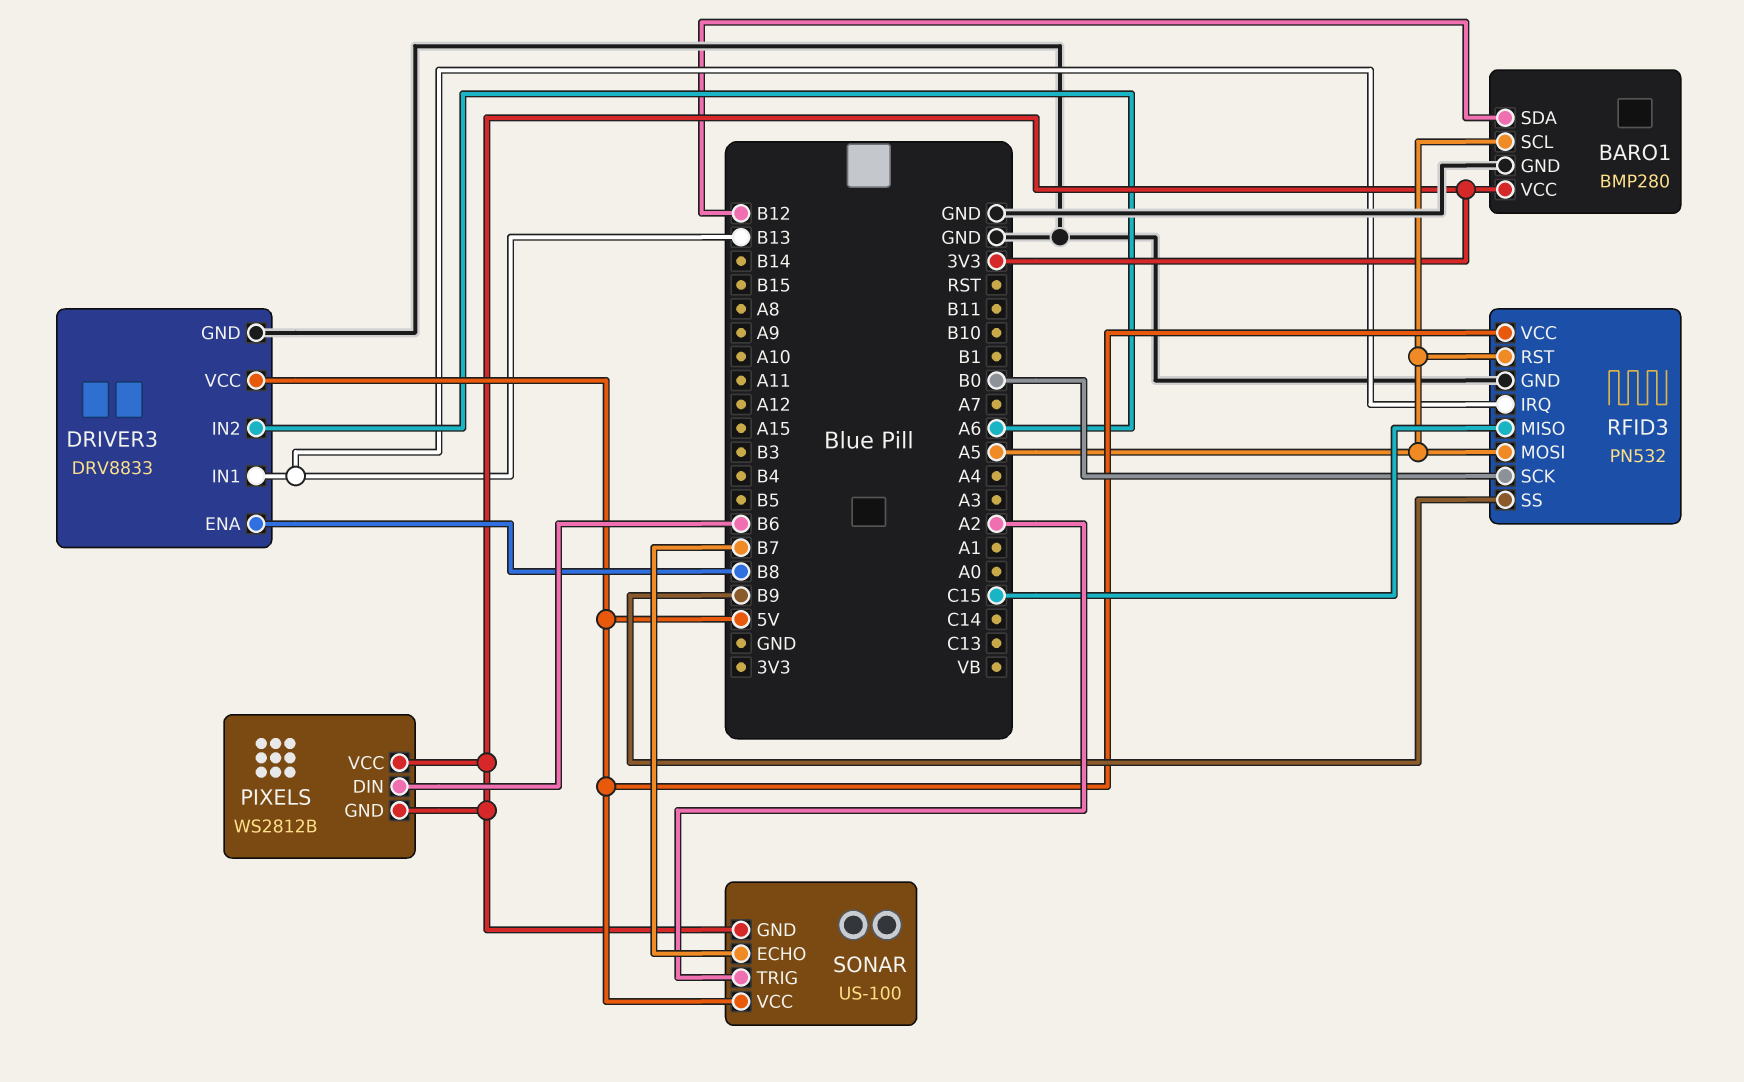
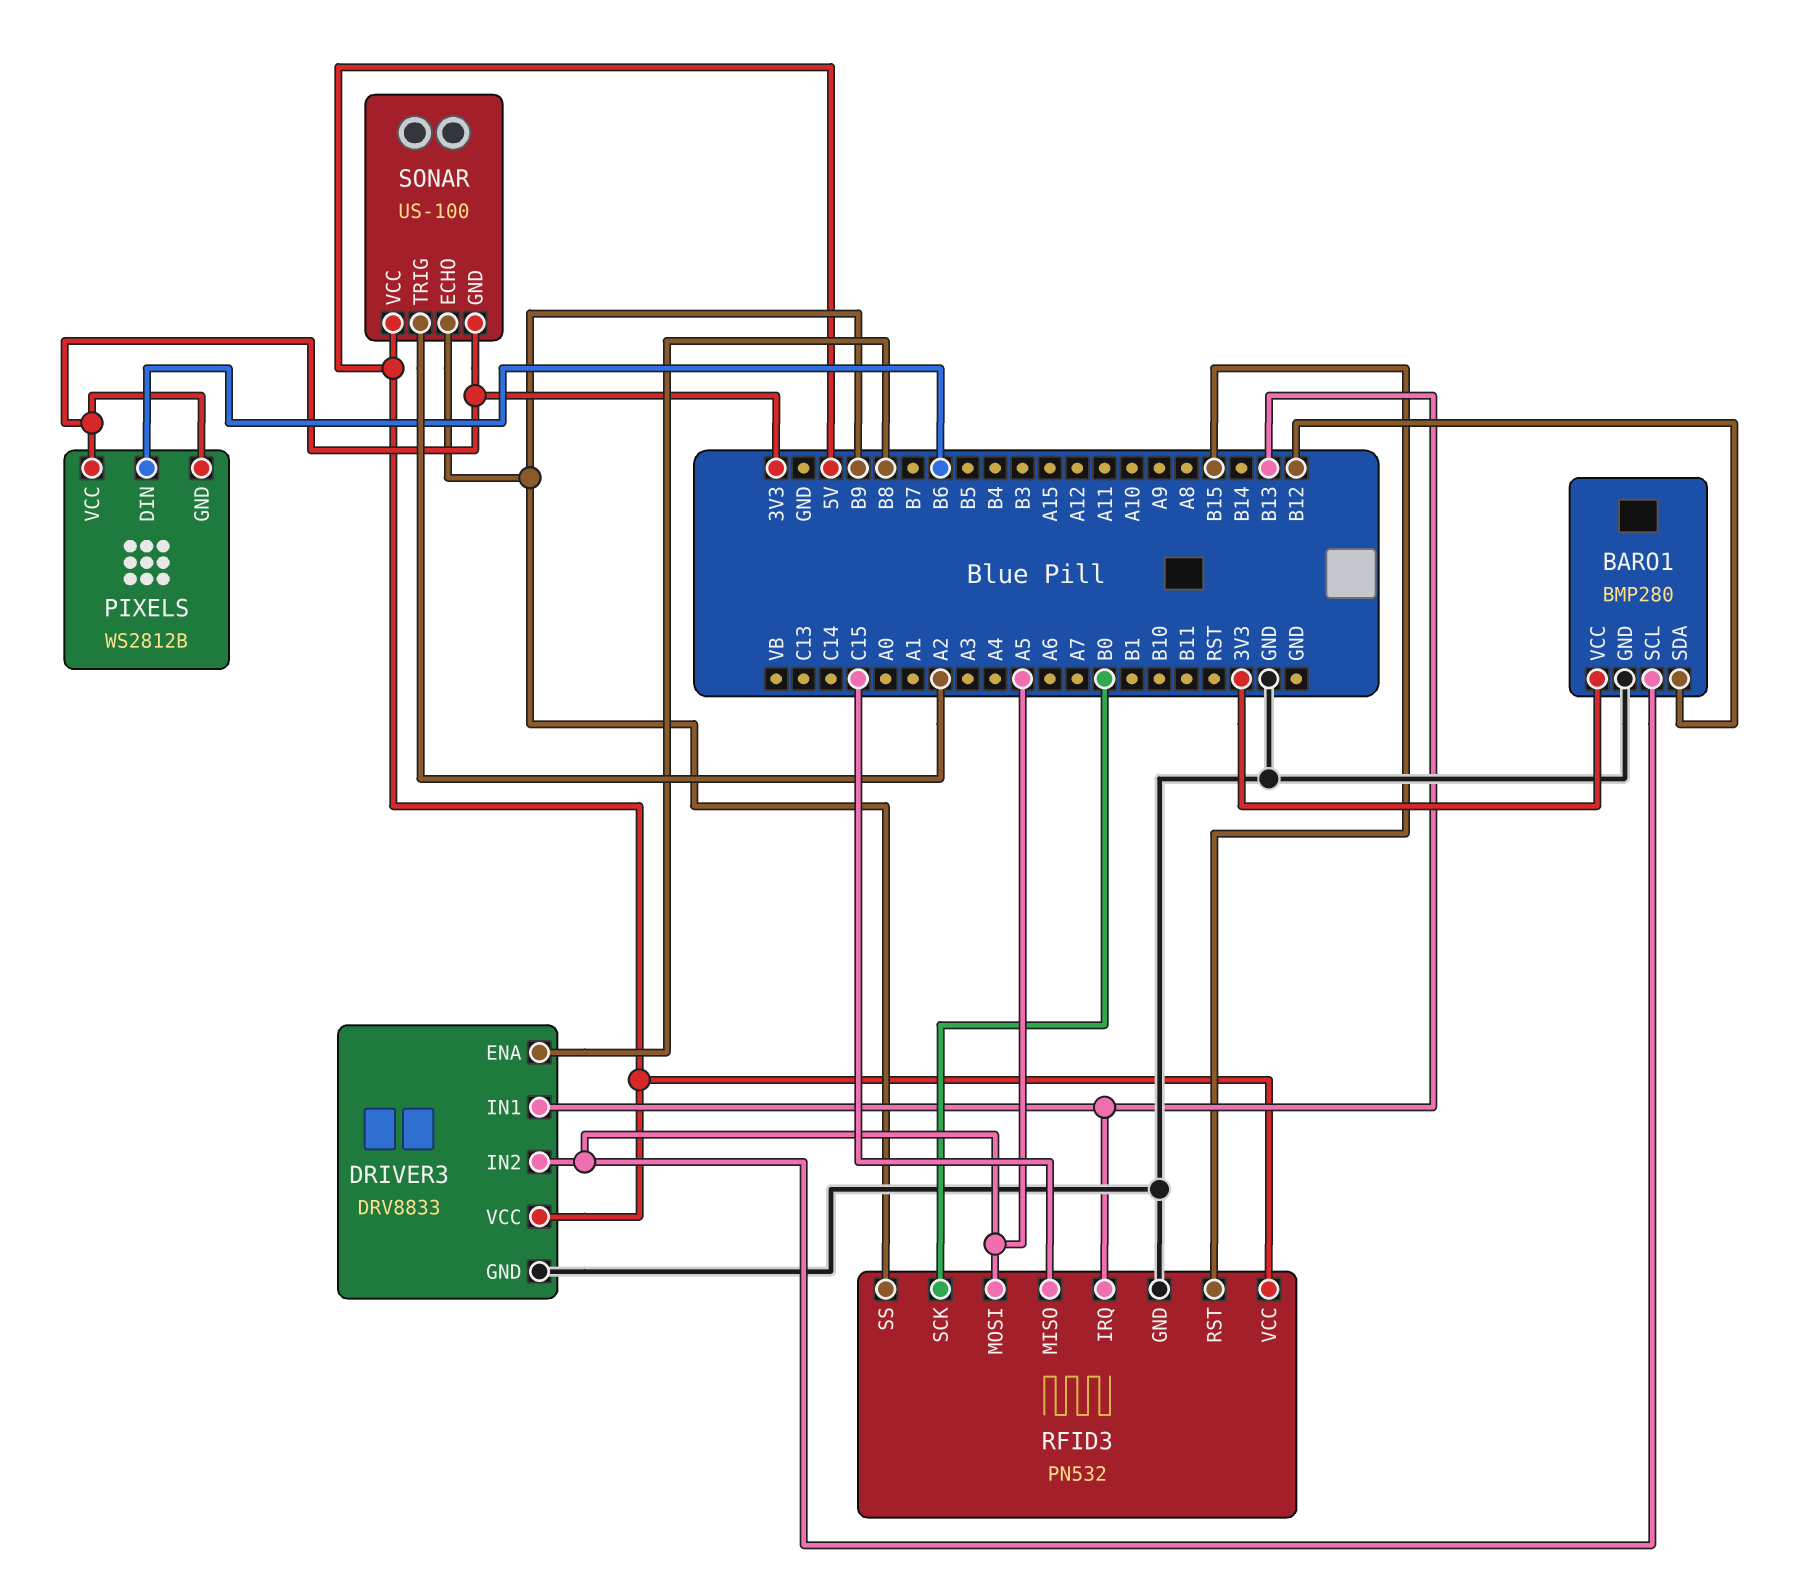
DRIVER3 pin IN2: A6 -> A5
RFID3 pin RST: A5 -> B15
SONAR pin ECHO: B7 -> B9

